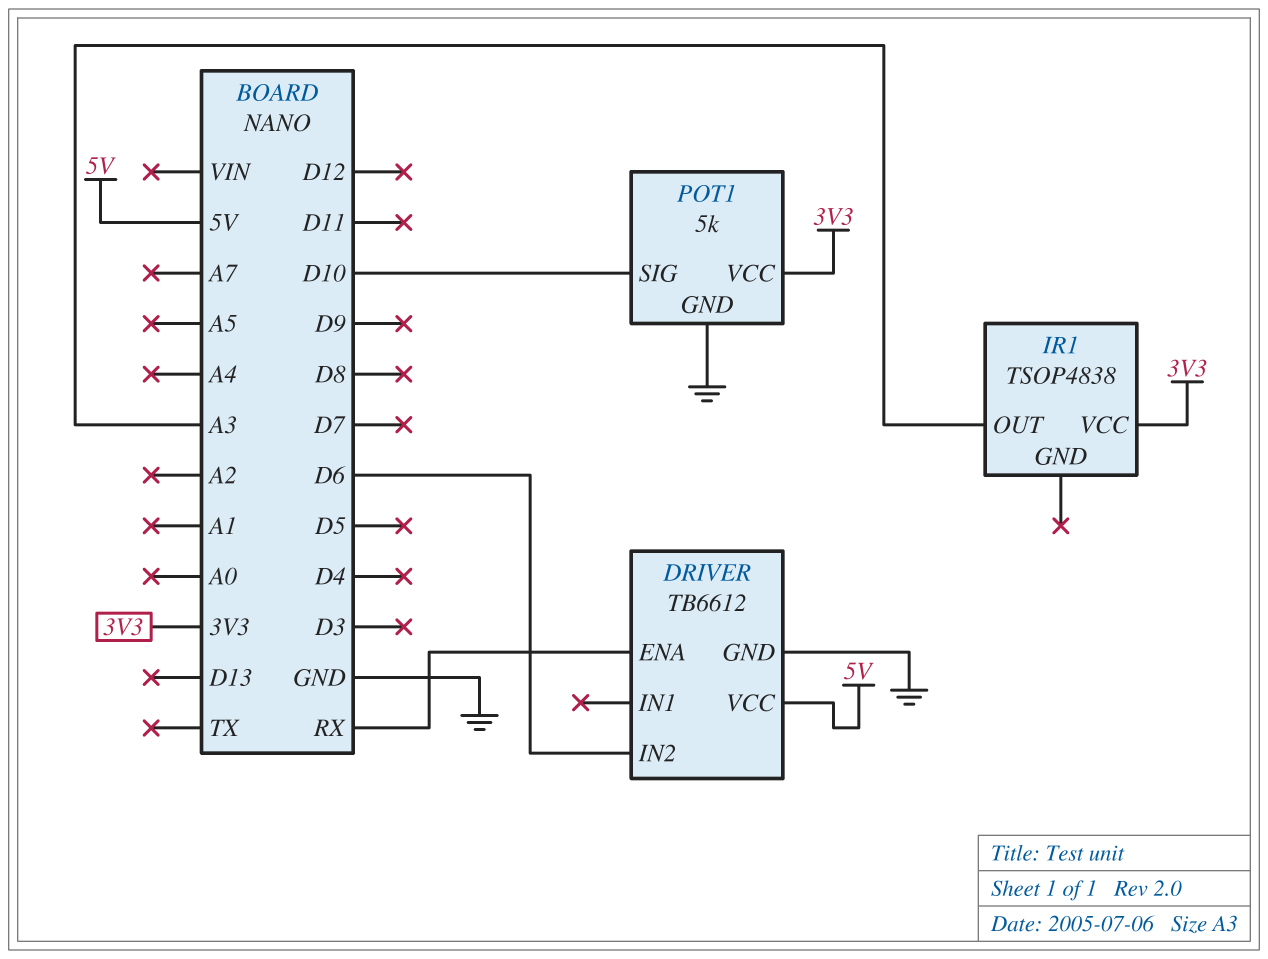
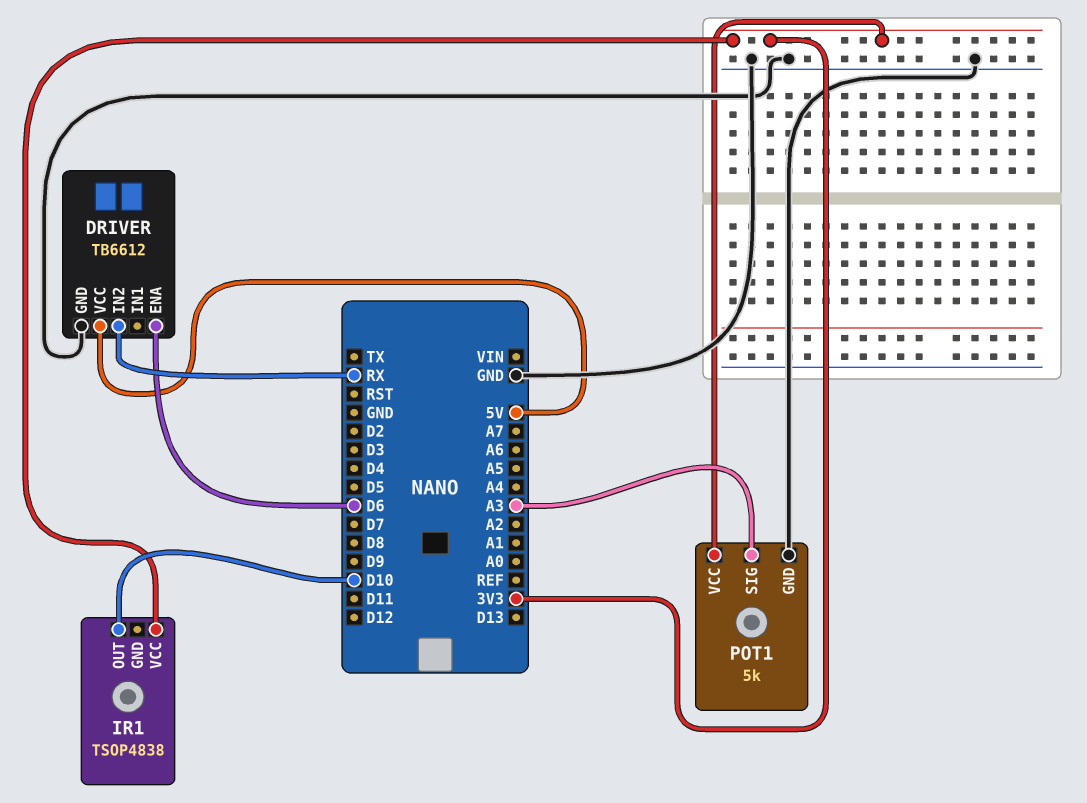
DRIVER pin ENA: RX -> D6
DRIVER pin IN2: D6 -> RX
IR1 pin OUT: A3 -> D10
POT1 pin SIG: D10 -> A3

